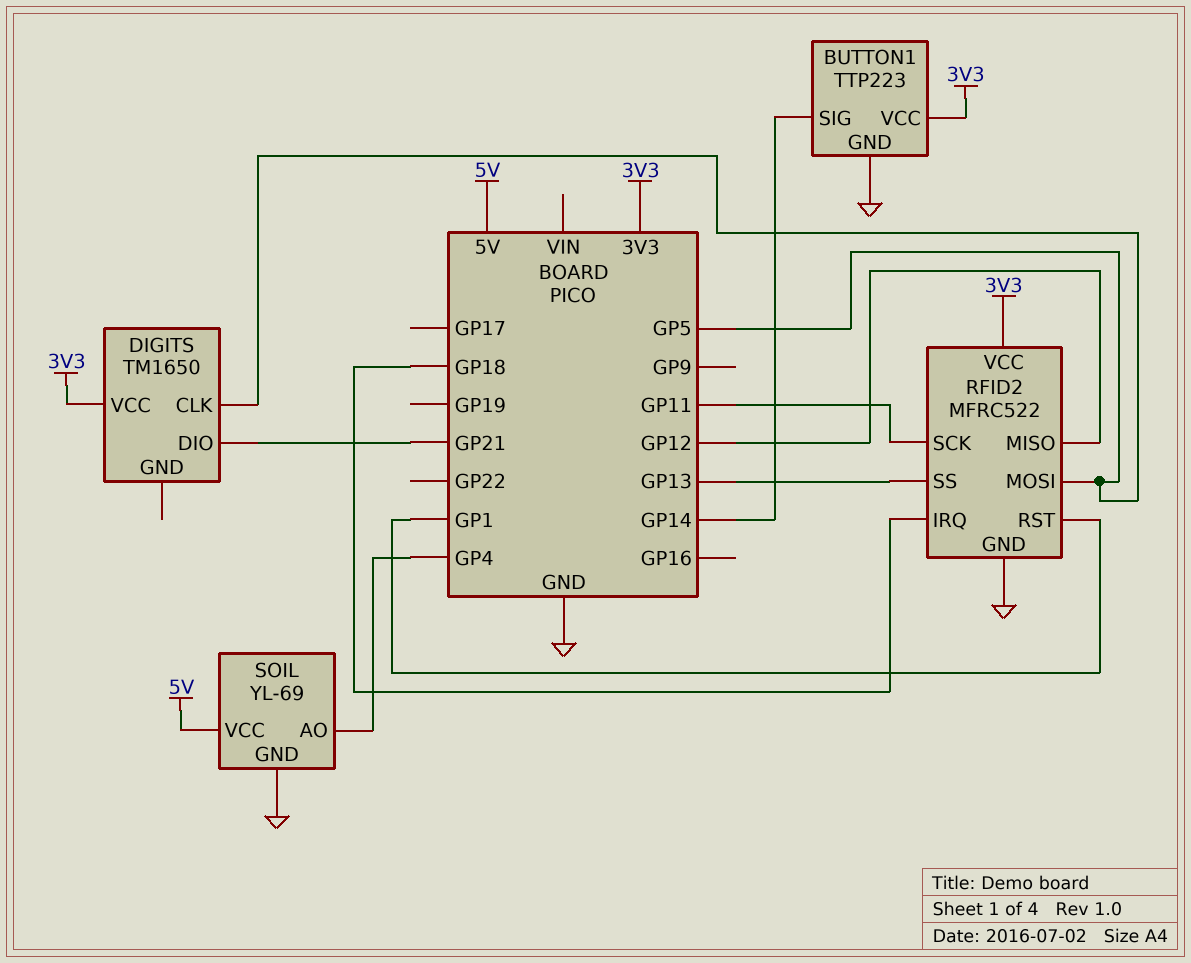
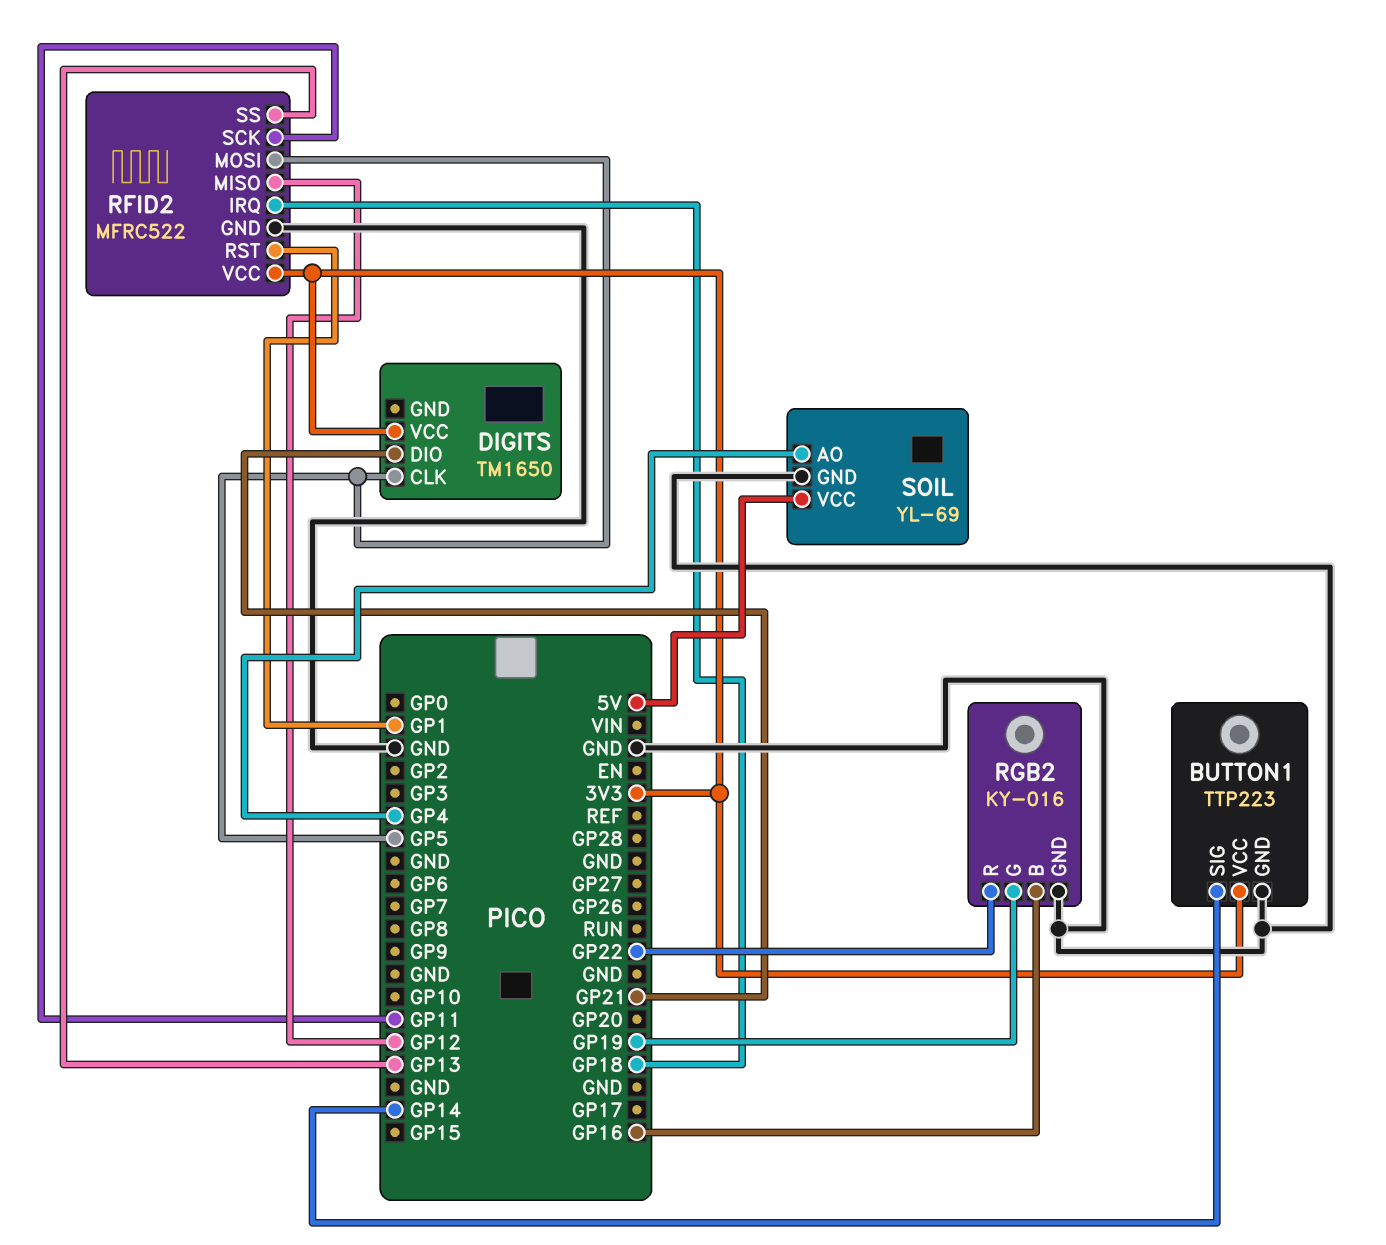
RGB2: none -> KY-016
RGB2 pin B: none -> GP16
RGB2 pin G: none -> GP19
RGB2 pin GND: none -> GND
RGB2 pin R: none -> GP22

